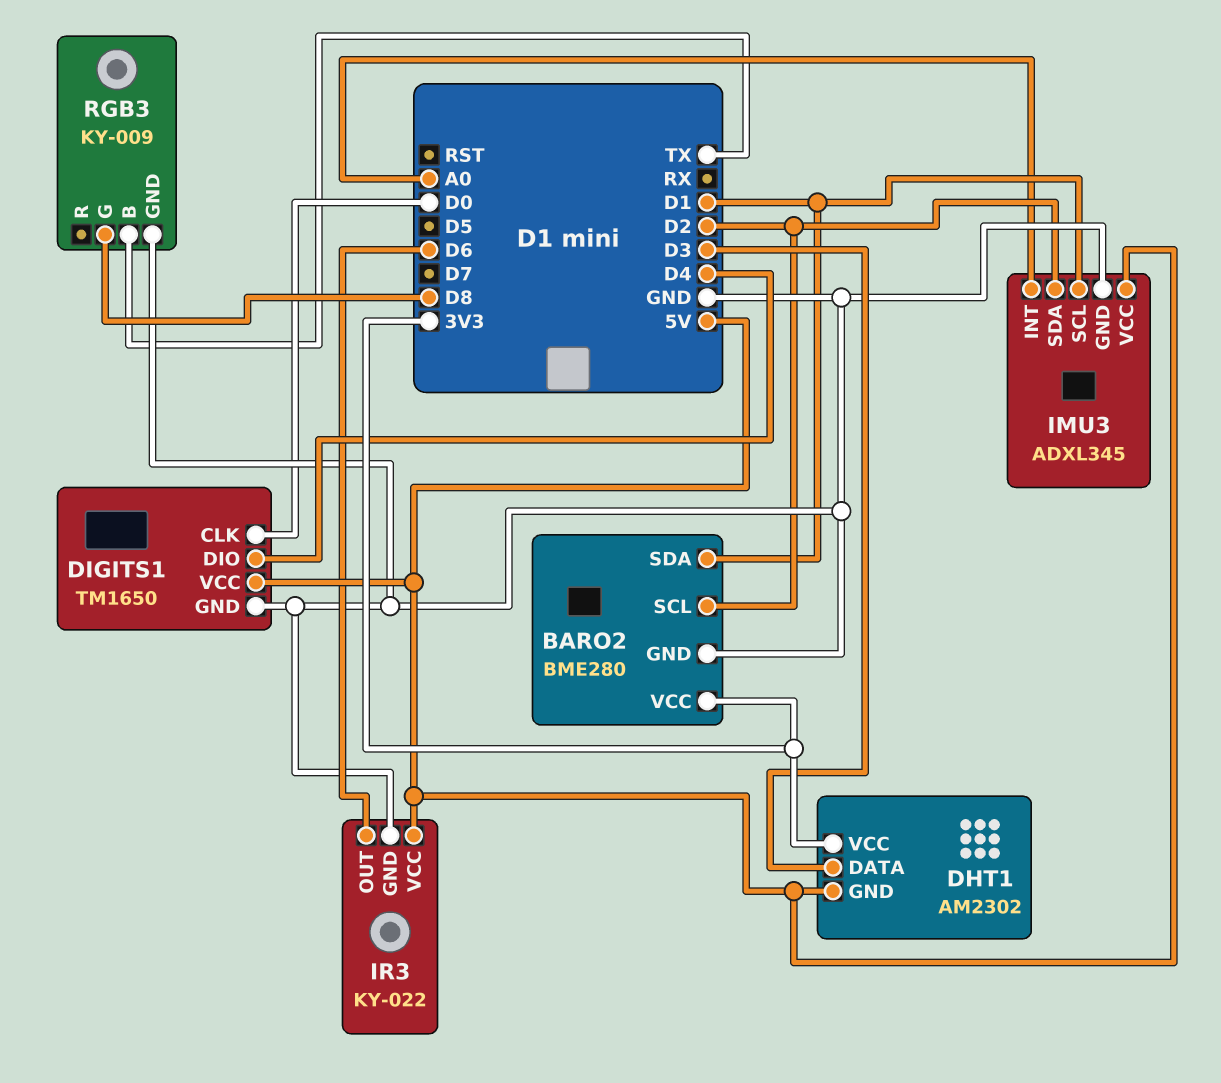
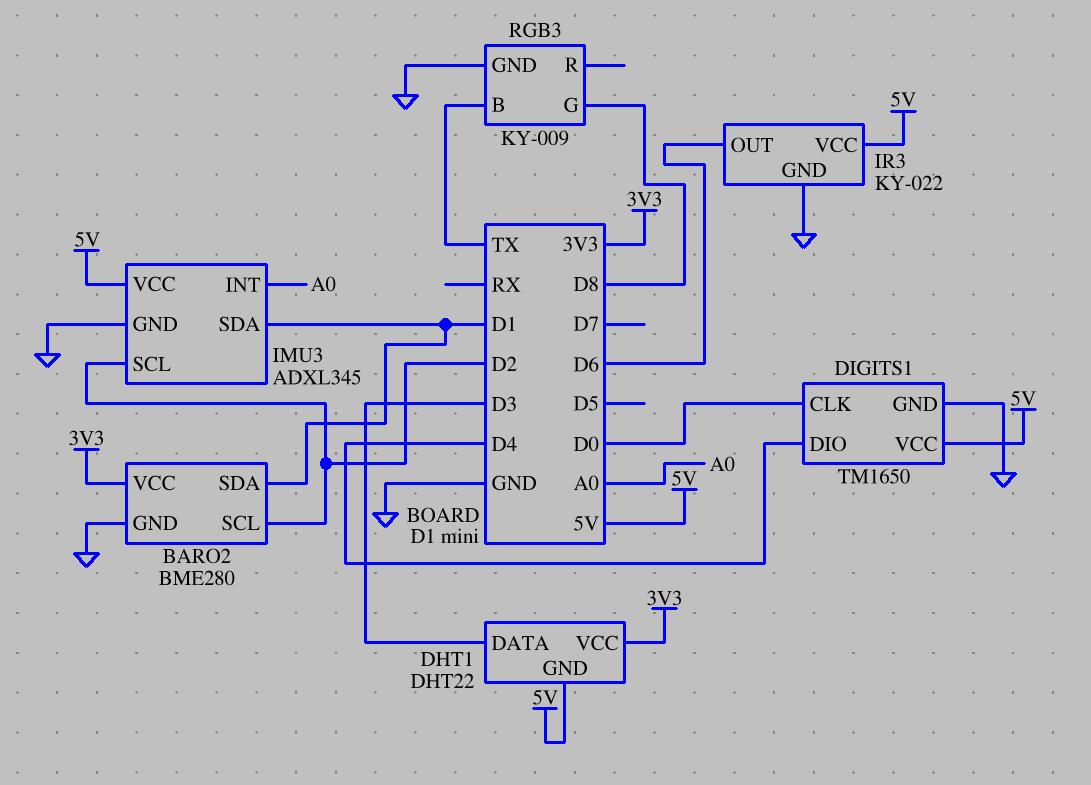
DHT1: AM2302 -> DHT22
IMU3 pin SCL: D1 -> D2
IMU3 pin SDA: D2 -> D1

